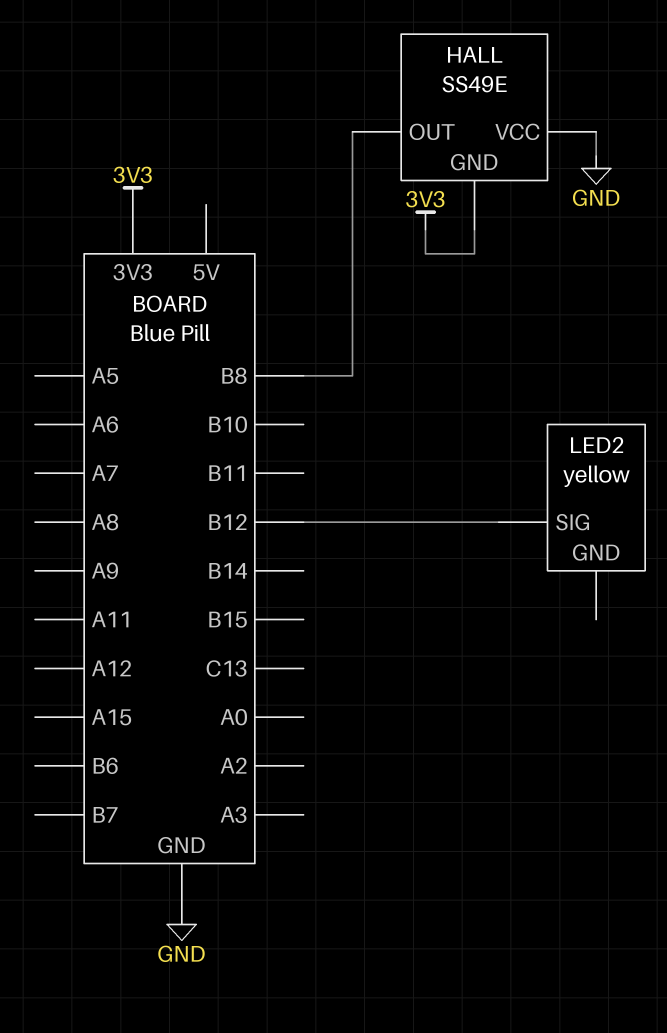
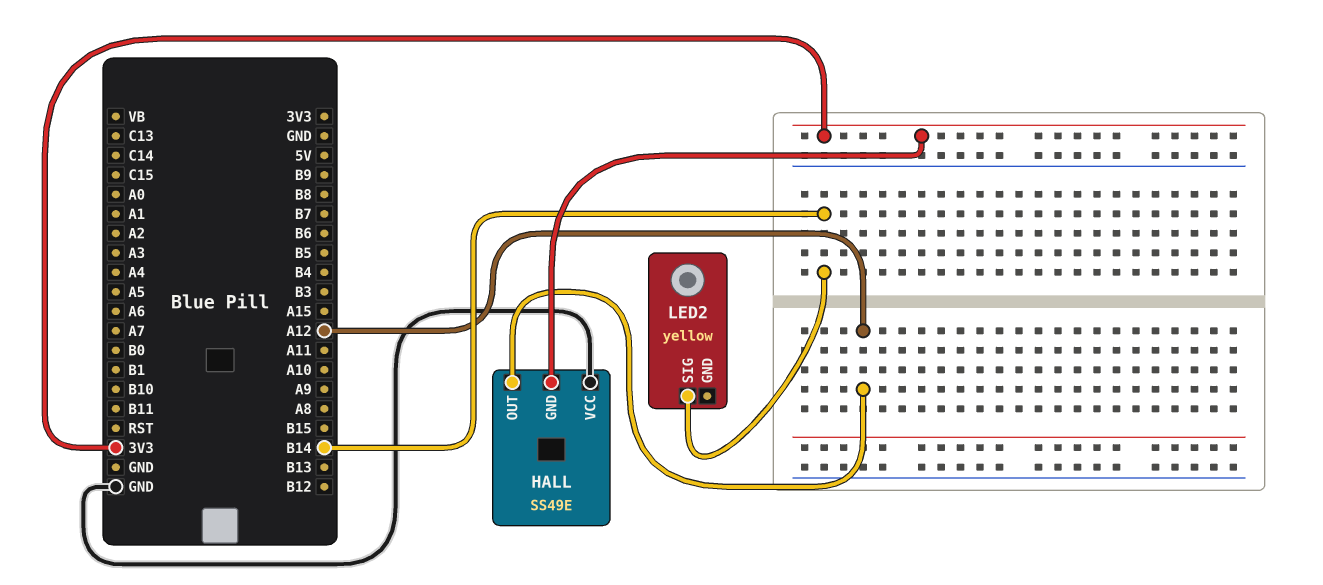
HALL pin OUT: B8 -> A12
LED2 pin SIG: B12 -> B14

